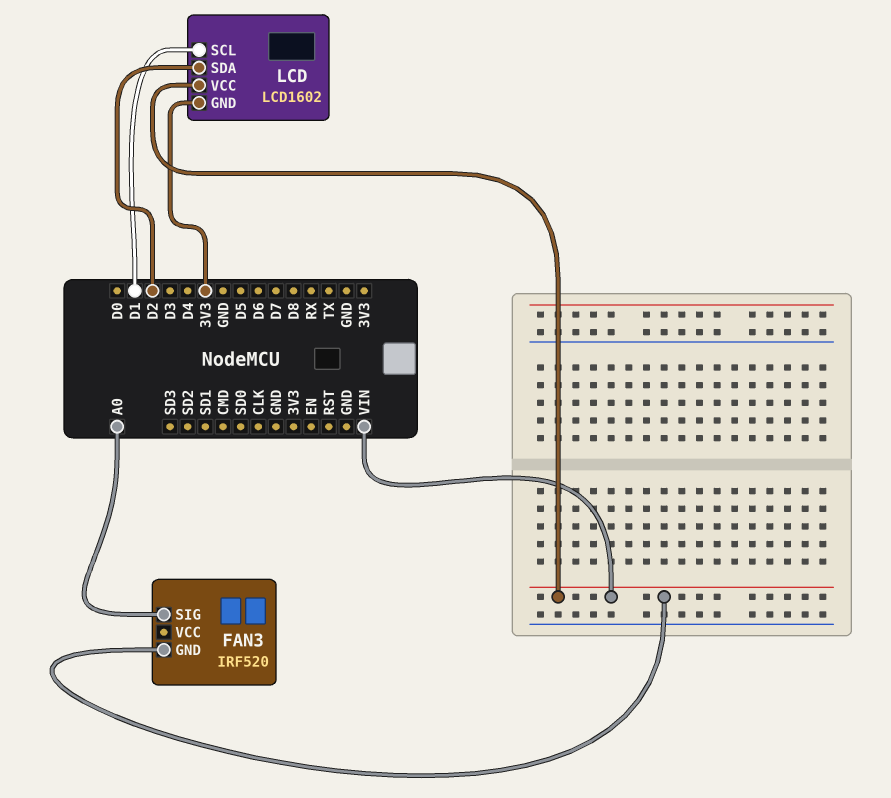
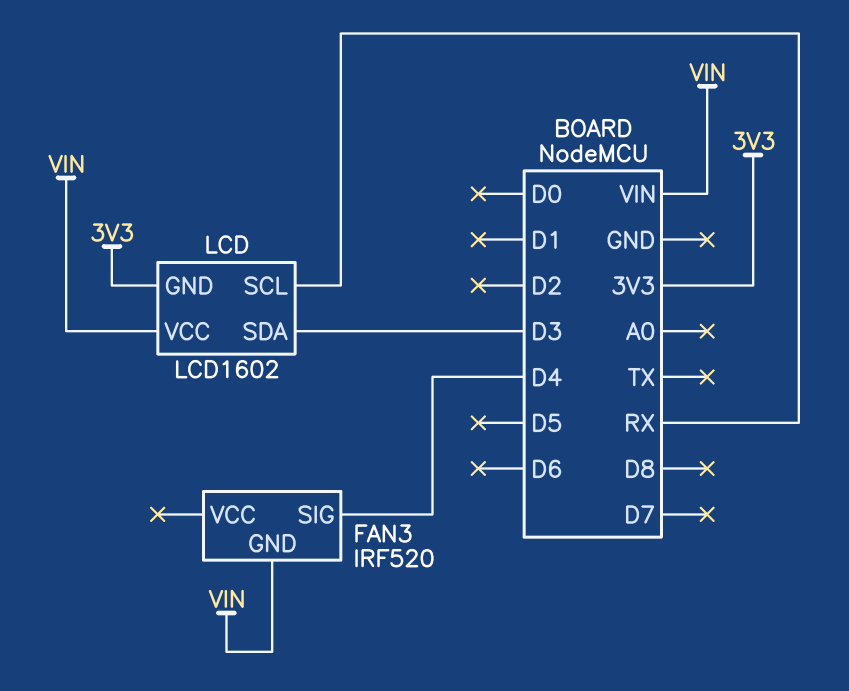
FAN3 pin SIG: A0 -> D4
LCD pin SCL: D1 -> RX
LCD pin SDA: D2 -> D3

